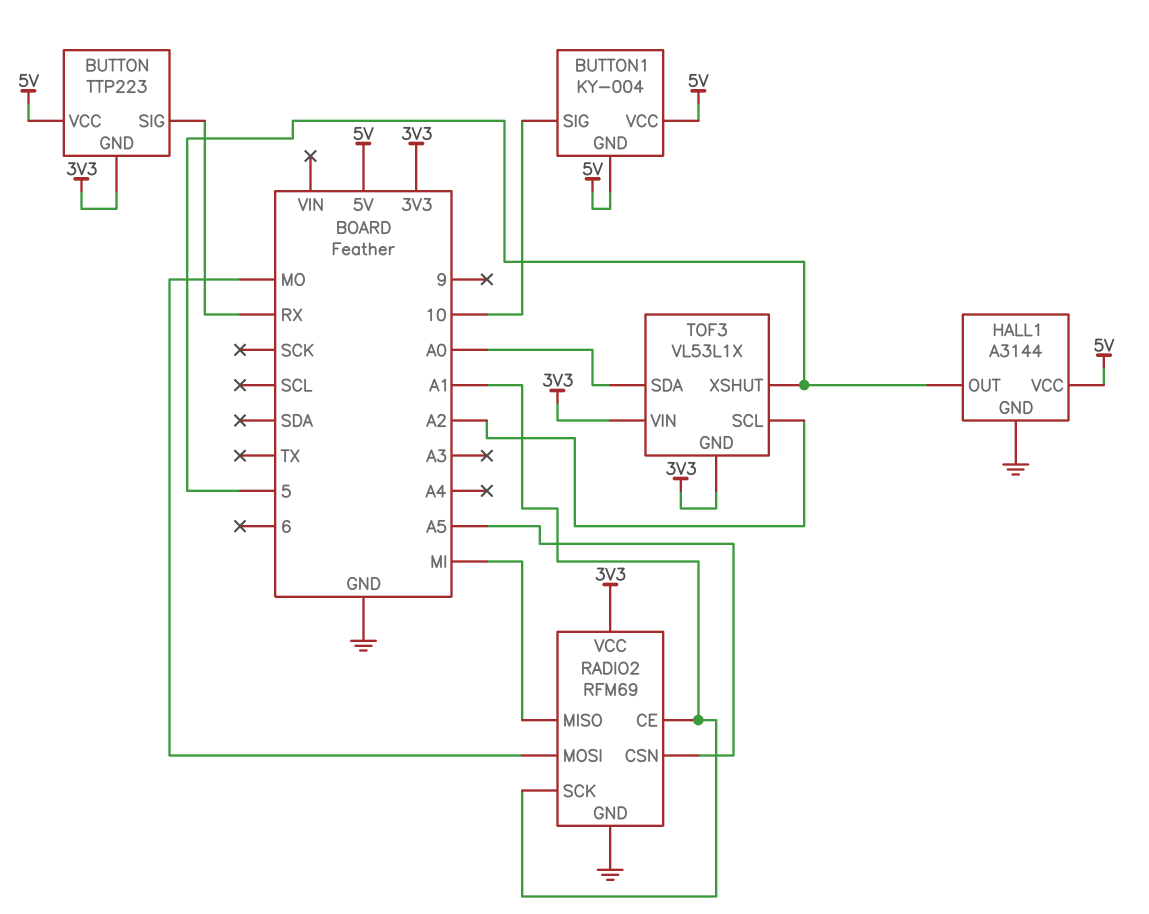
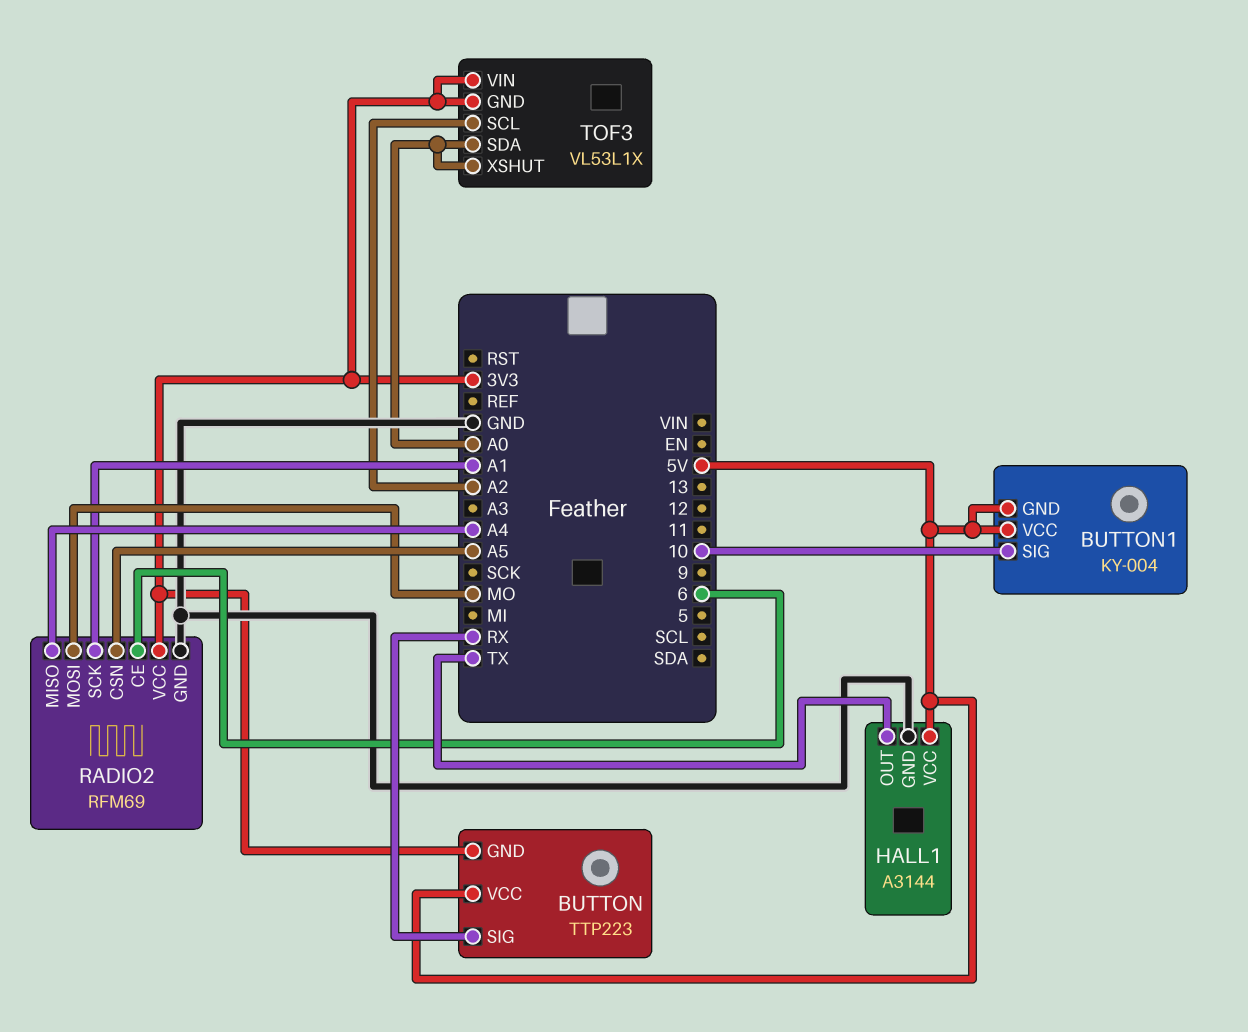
HALL1 pin OUT: 5 -> TX
RADIO2 pin CE: A1 -> 6
RADIO2 pin MISO: MI -> A4
TOF3 pin XSHUT: 5 -> A0

